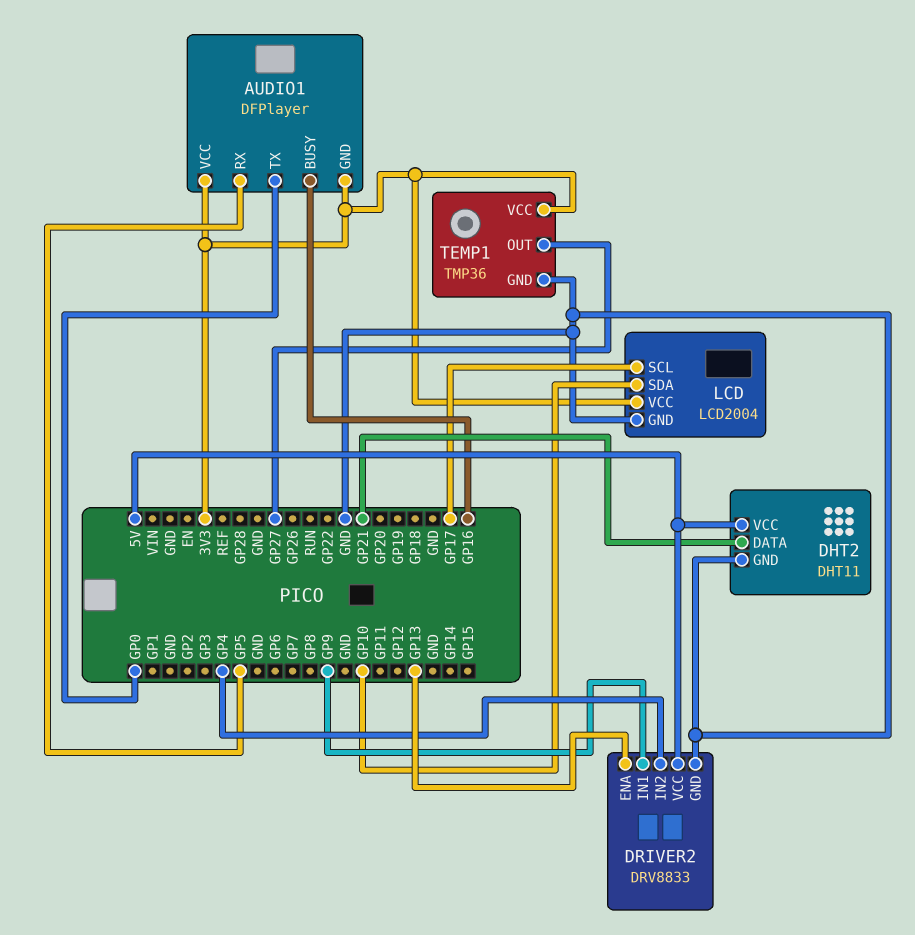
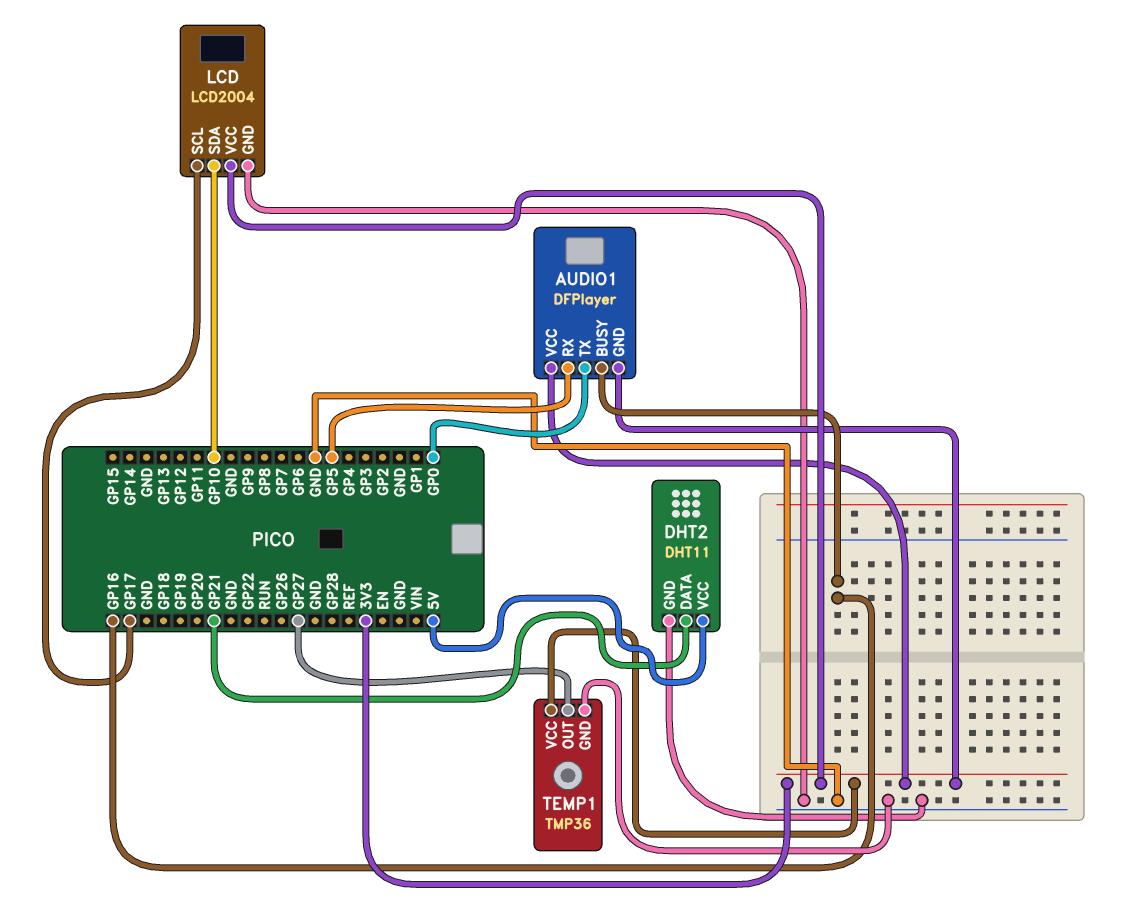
DRIVER2: DRV8833 -> none
DRIVER2 pin ENA: GP13 -> none
DRIVER2 pin GND: GND -> none
DRIVER2 pin IN1: GP9 -> none
DRIVER2 pin IN2: GP4 -> none
DRIVER2 pin VCC: 5V -> none

